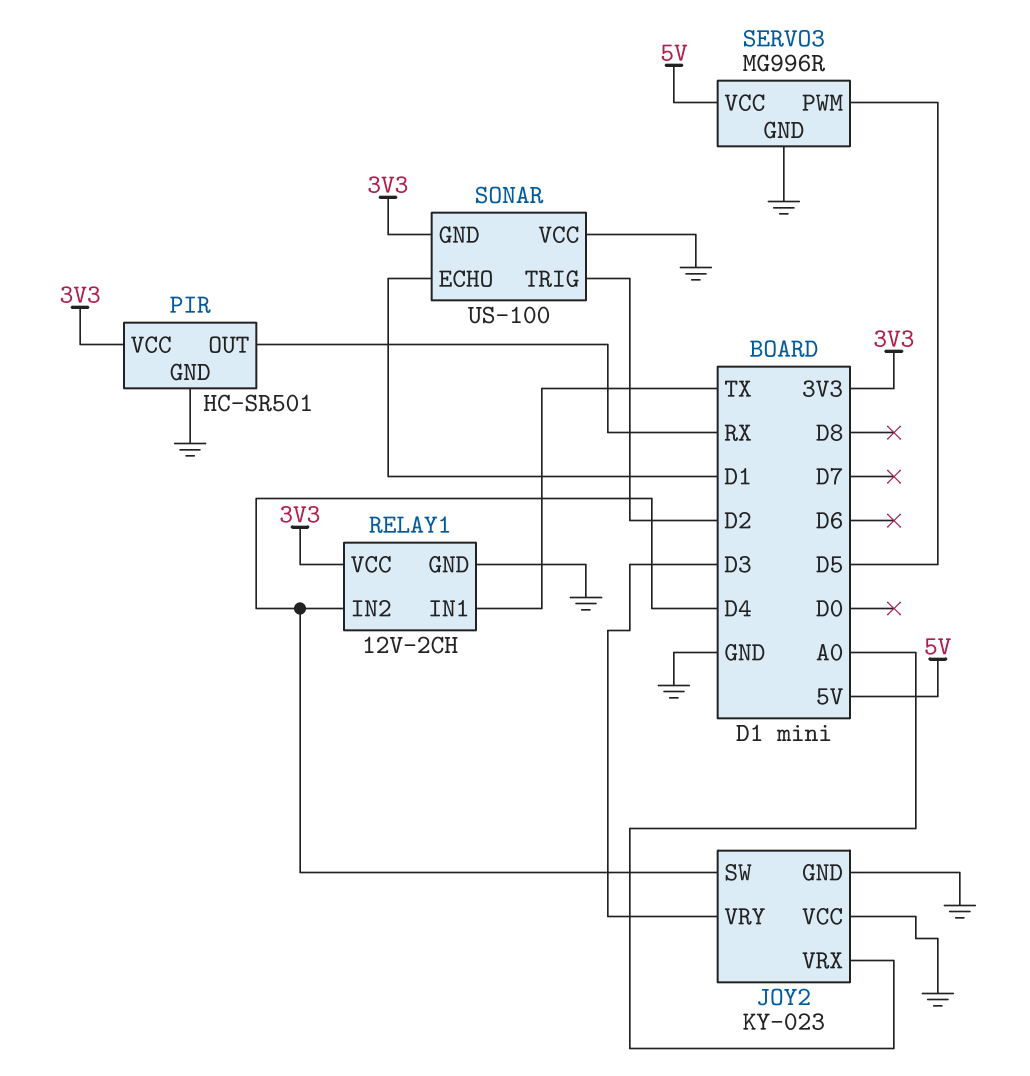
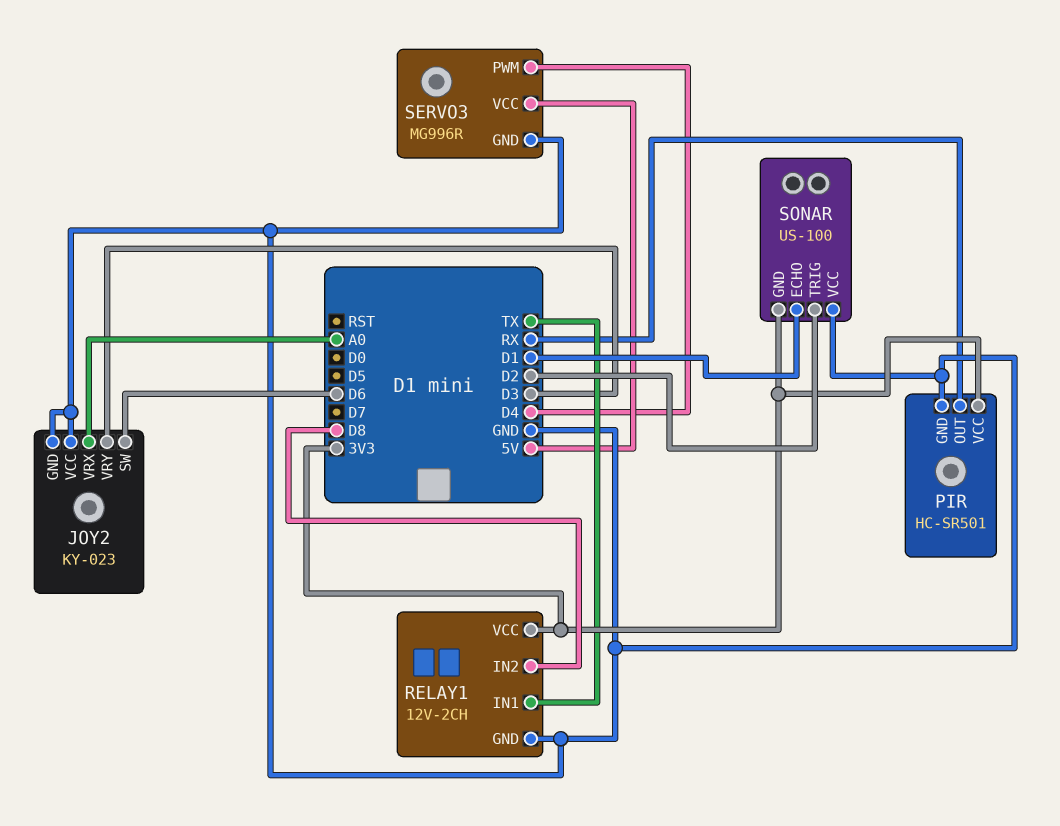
JOY2 pin SW: D4 -> D6
RELAY1 pin IN2: D4 -> D8
SERVO3 pin PWM: D5 -> D4

